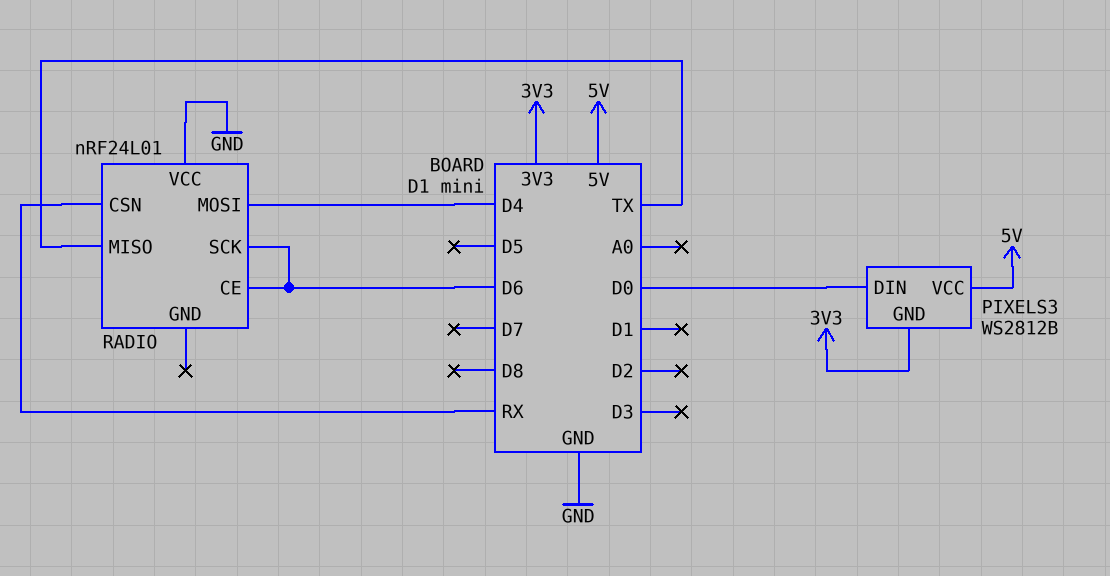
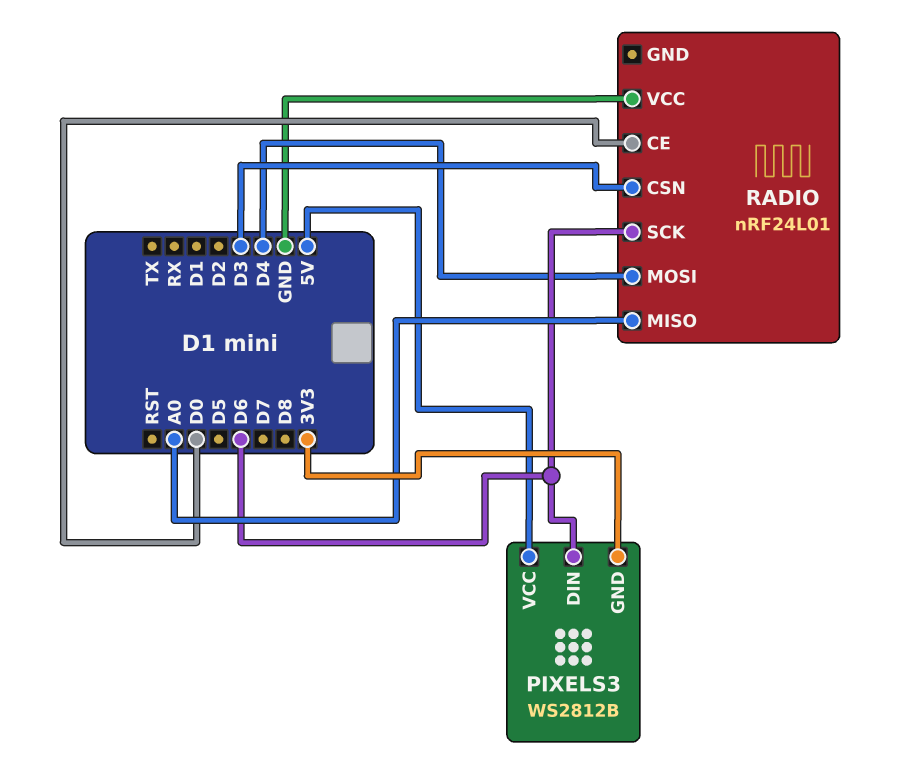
PIXELS3 pin DIN: D0 -> D6
RADIO pin CE: D6 -> D0
RADIO pin CSN: RX -> D3
RADIO pin MISO: TX -> A0

